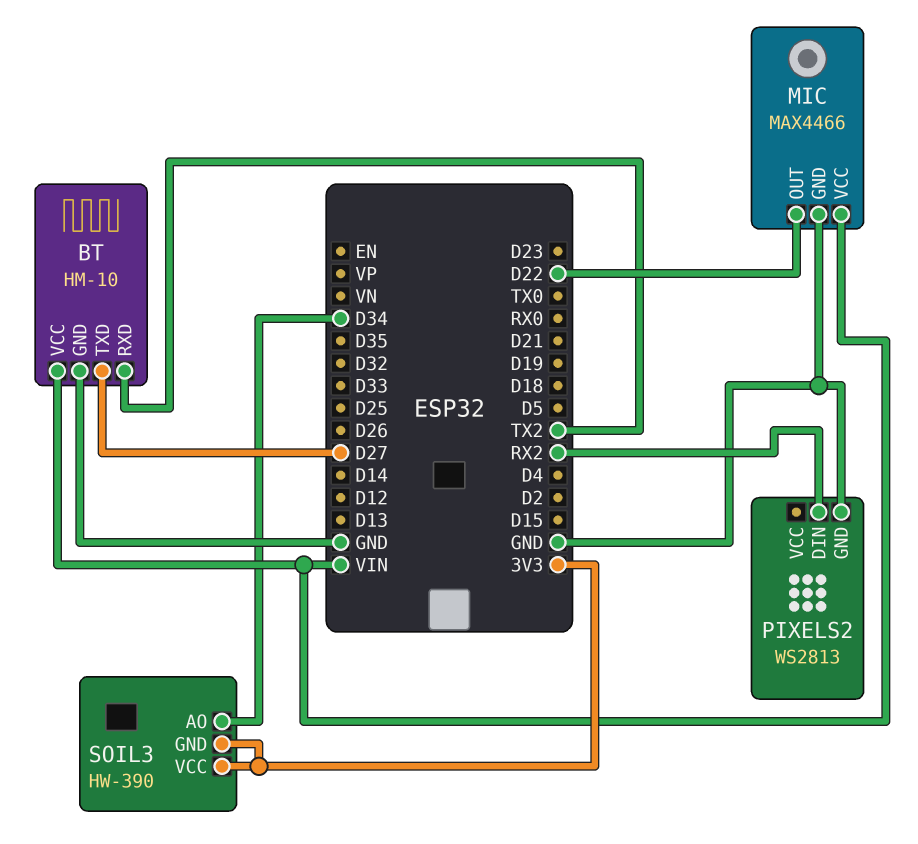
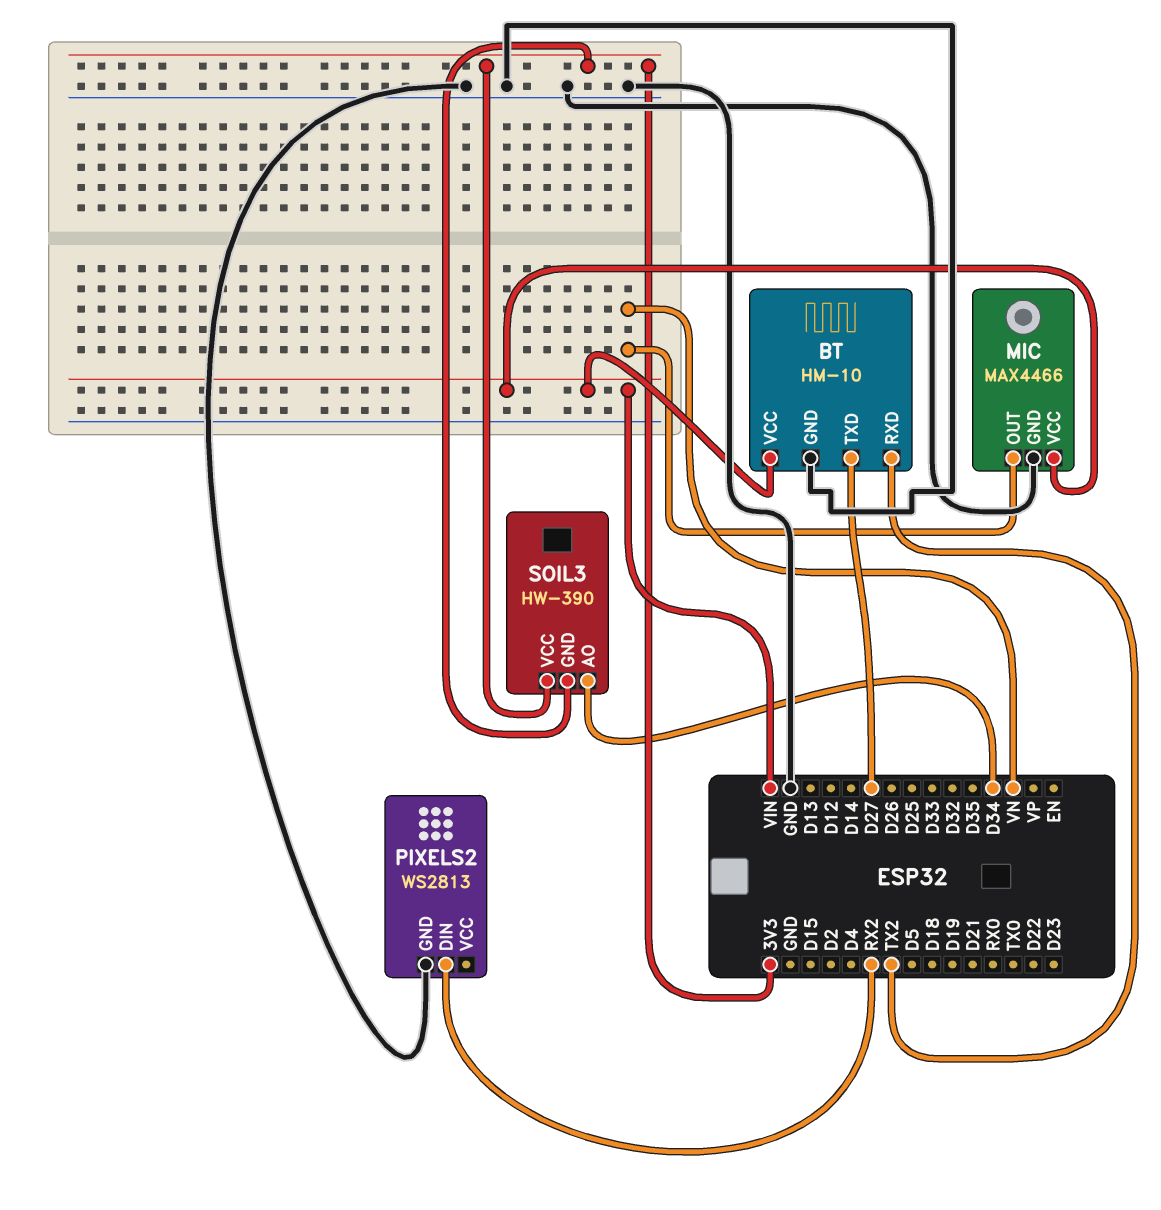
MIC pin OUT: D22 -> VN

